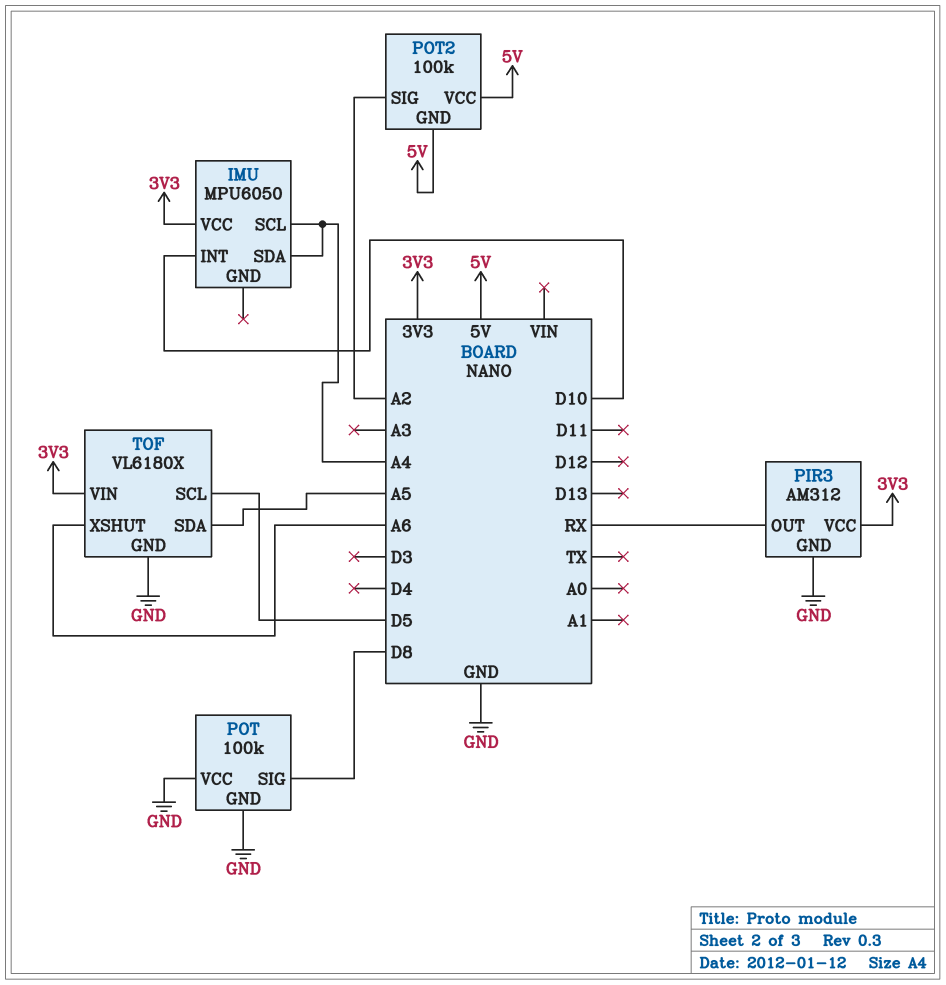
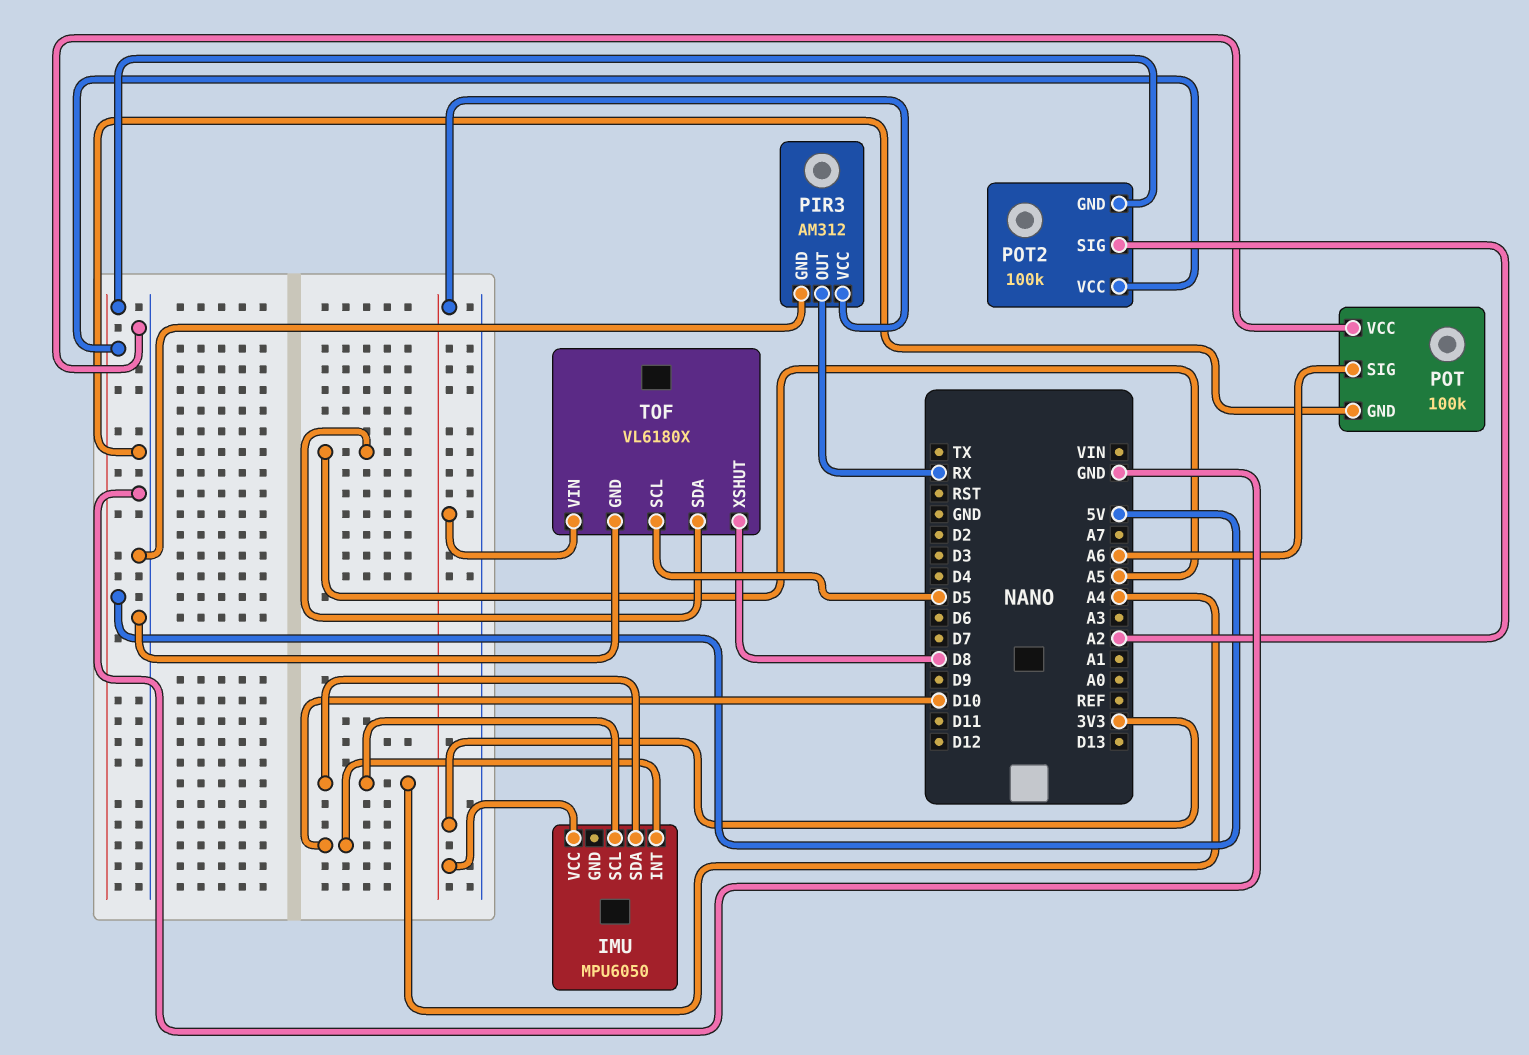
POT pin SIG: D8 -> A6
TOF pin XSHUT: A6 -> D8

